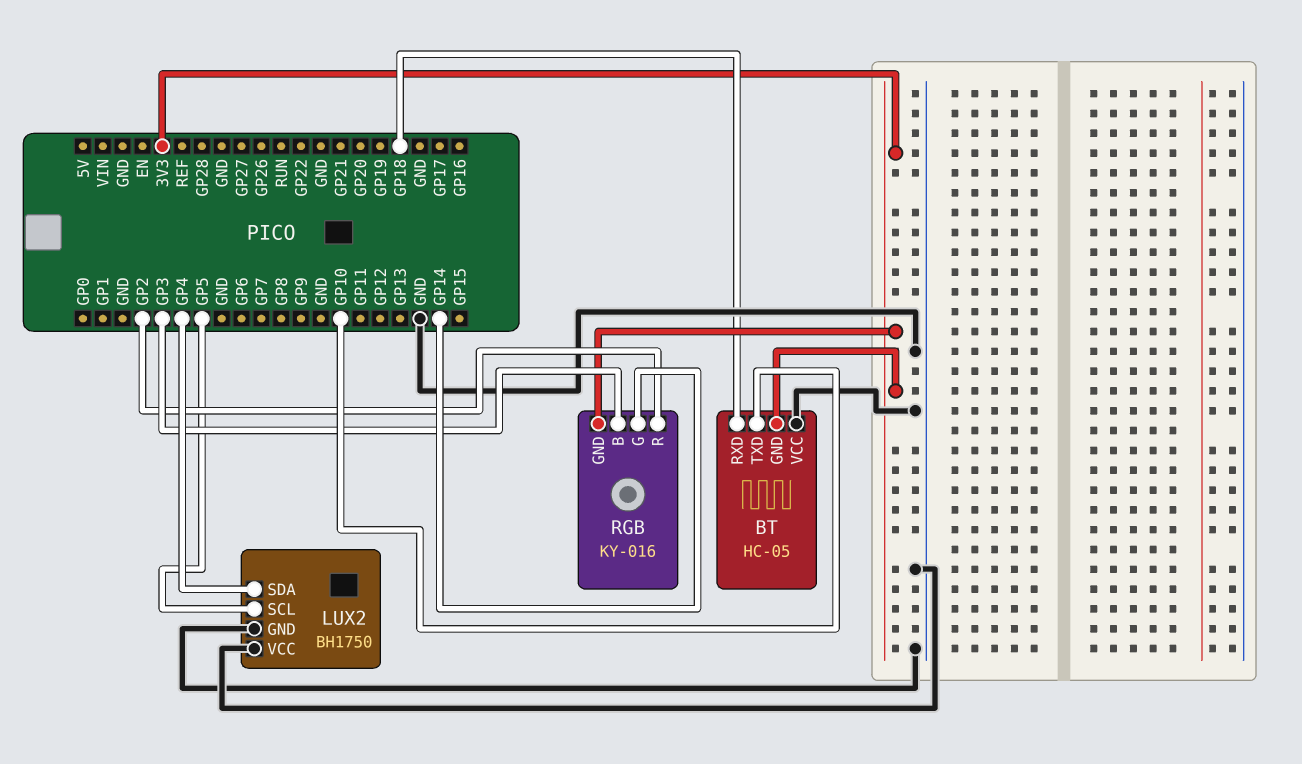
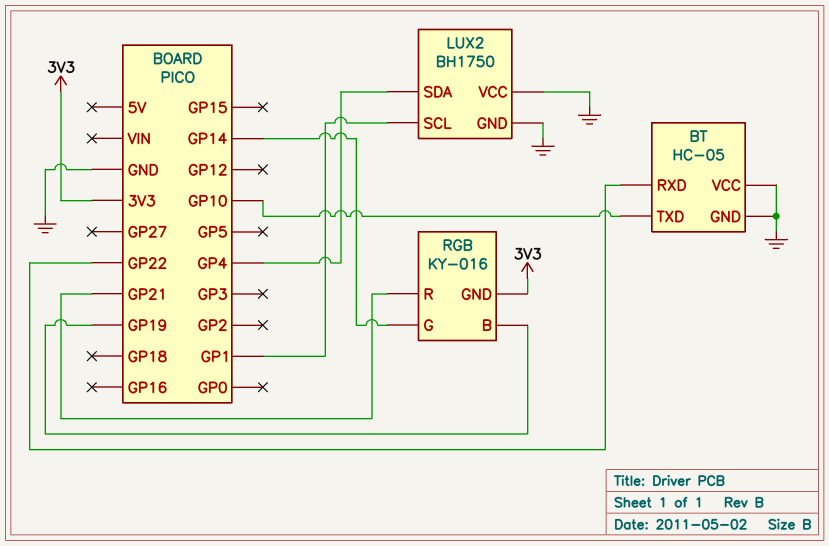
BT pin GND: 3V3 -> GND
BT pin RXD: GP18 -> GP22
LUX2 pin SCL: GP5 -> GP1
RGB pin B: GP3 -> GP19
RGB pin R: GP2 -> GP21

